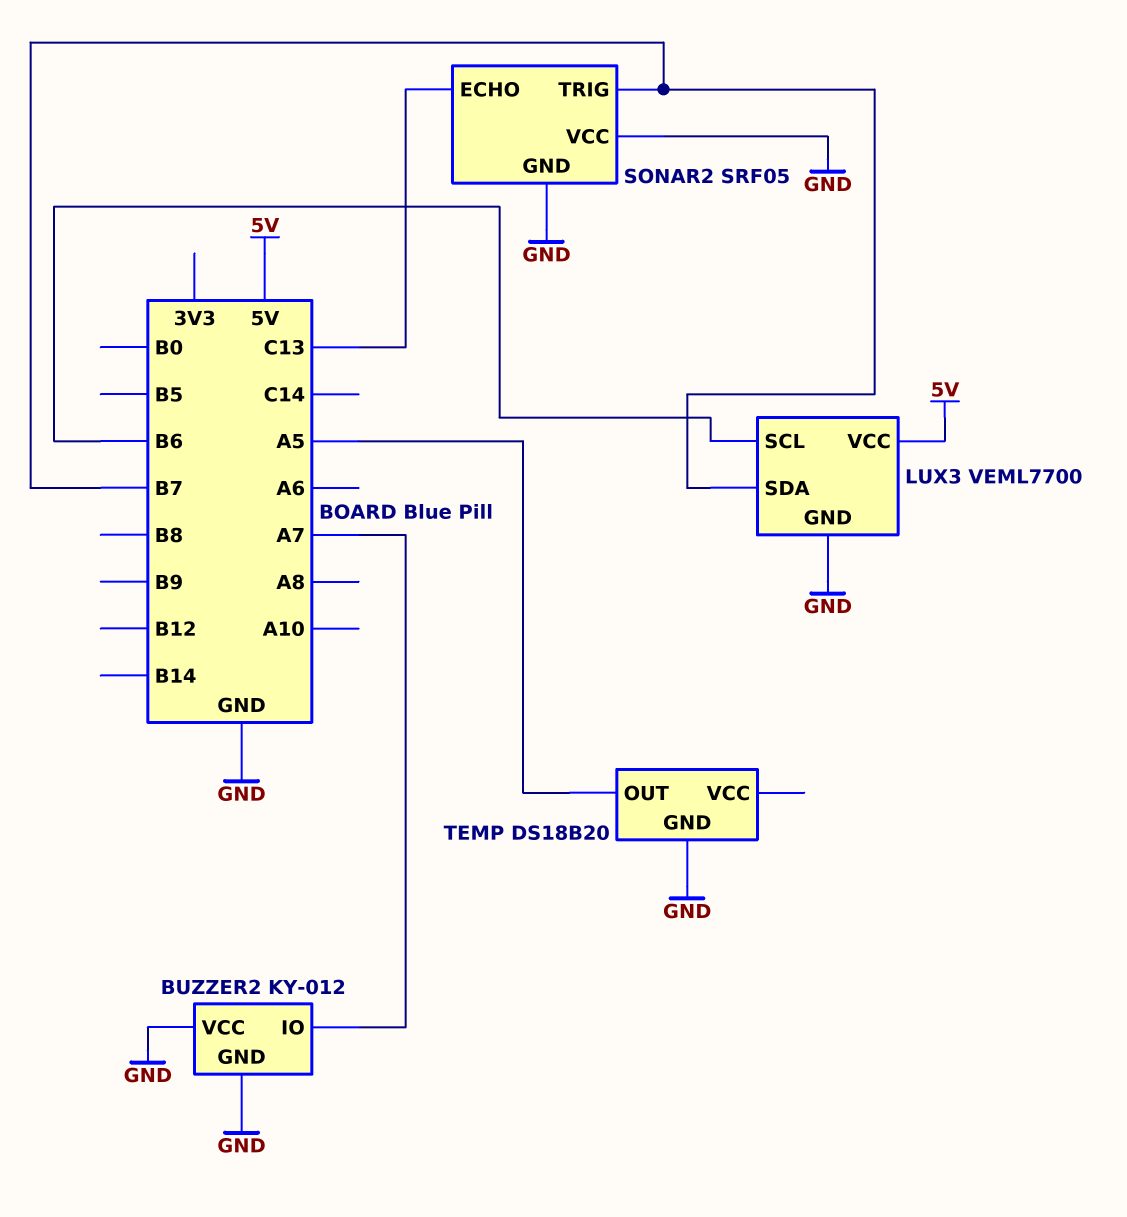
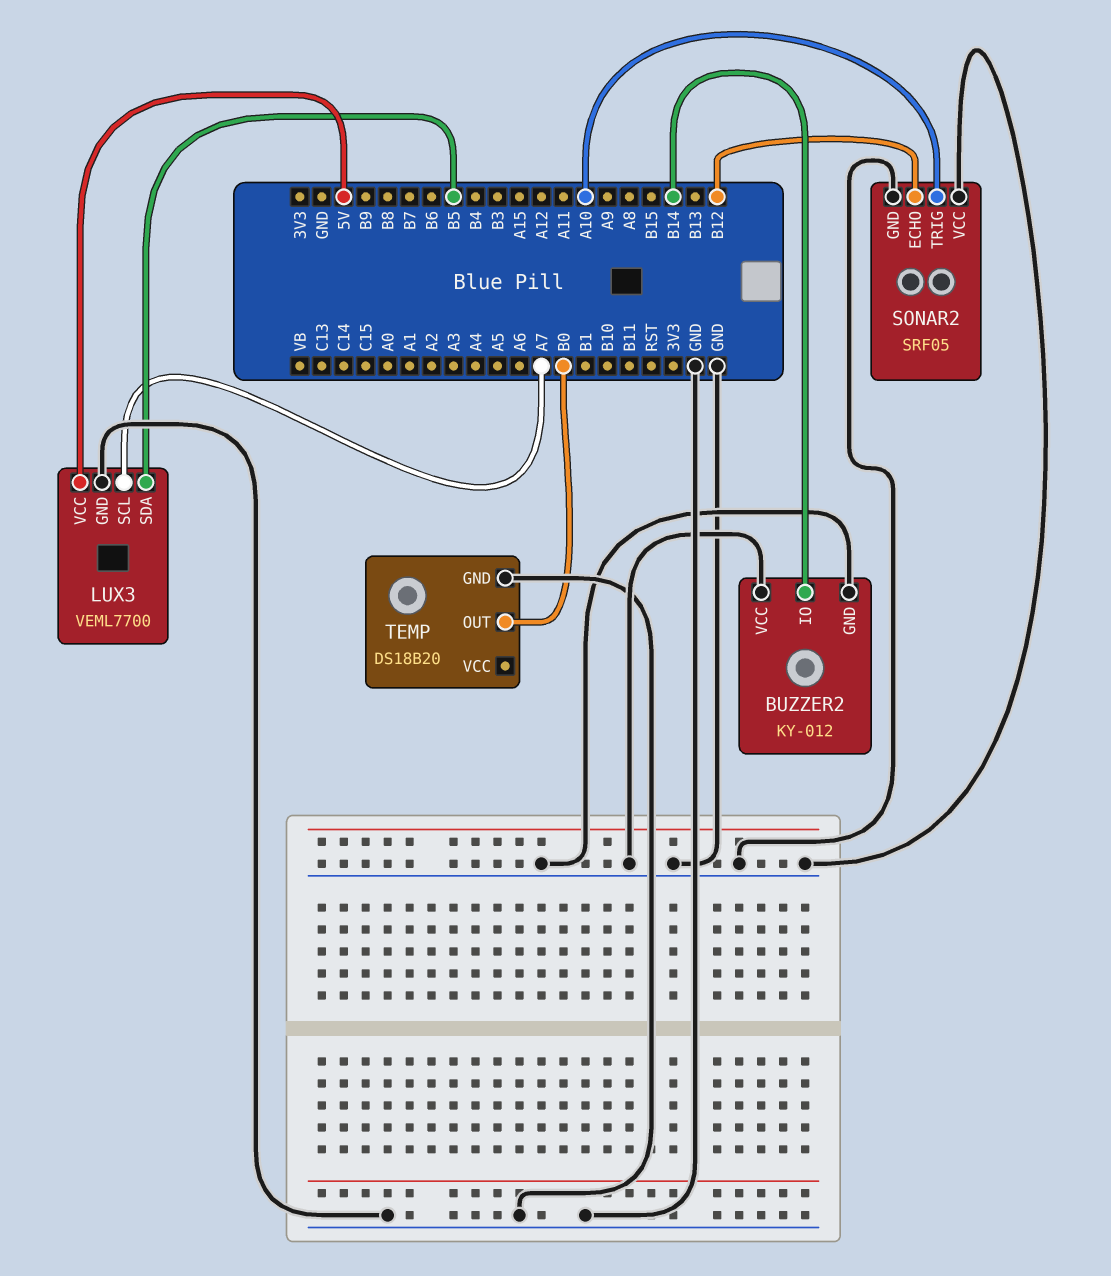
BUZZER2 pin IO: A7 -> B14
LUX3 pin SCL: B6 -> A7
LUX3 pin SDA: B7 -> B5
SONAR2 pin ECHO: C13 -> B12
SONAR2 pin TRIG: B7 -> A10
TEMP pin OUT: A5 -> B0

